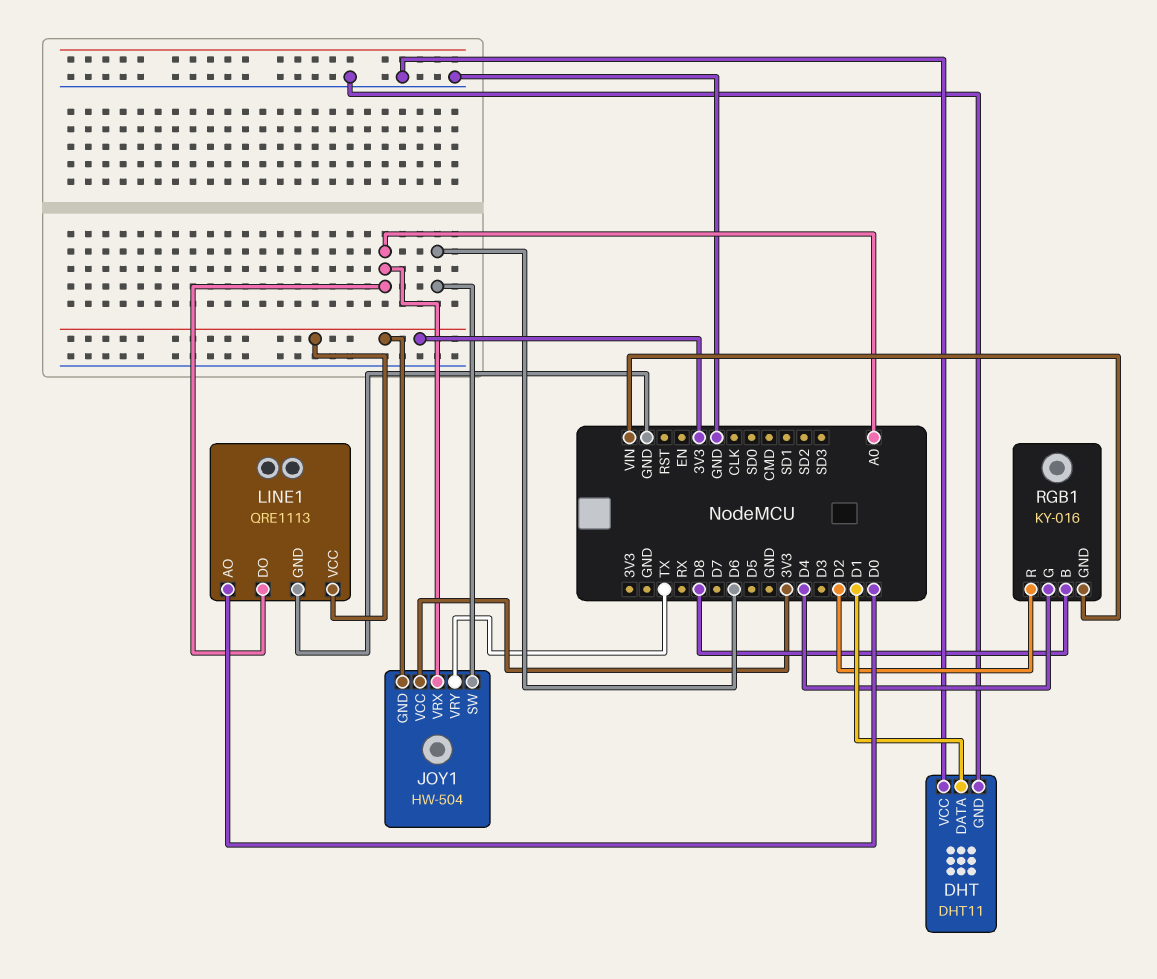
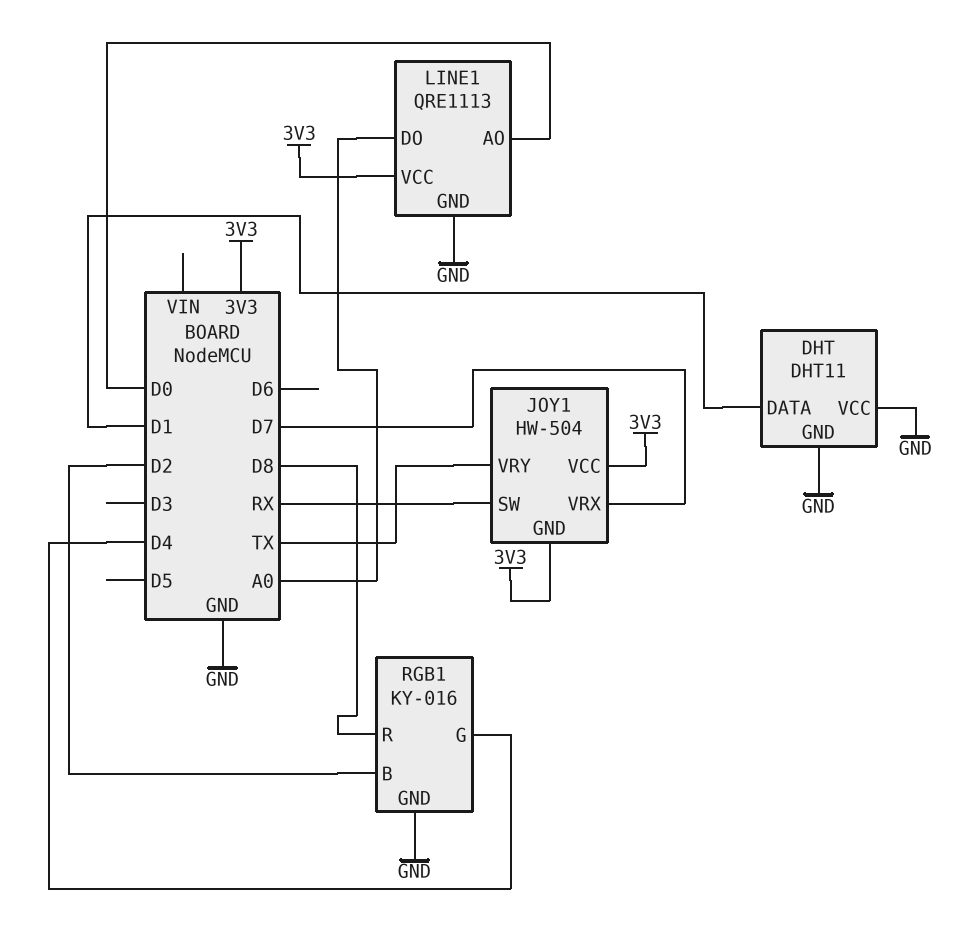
JOY1 pin SW: D6 -> RX
JOY1 pin VRX: A0 -> D7
RGB1 pin B: D8 -> D2
RGB1 pin GND: VIN -> GND
RGB1 pin R: D2 -> D8

